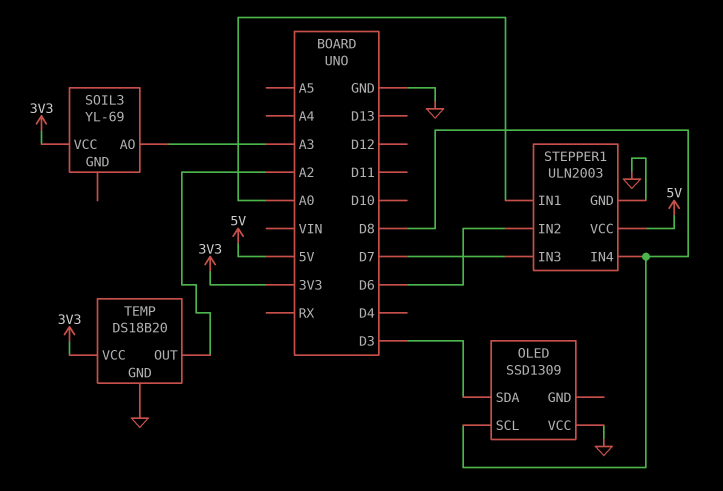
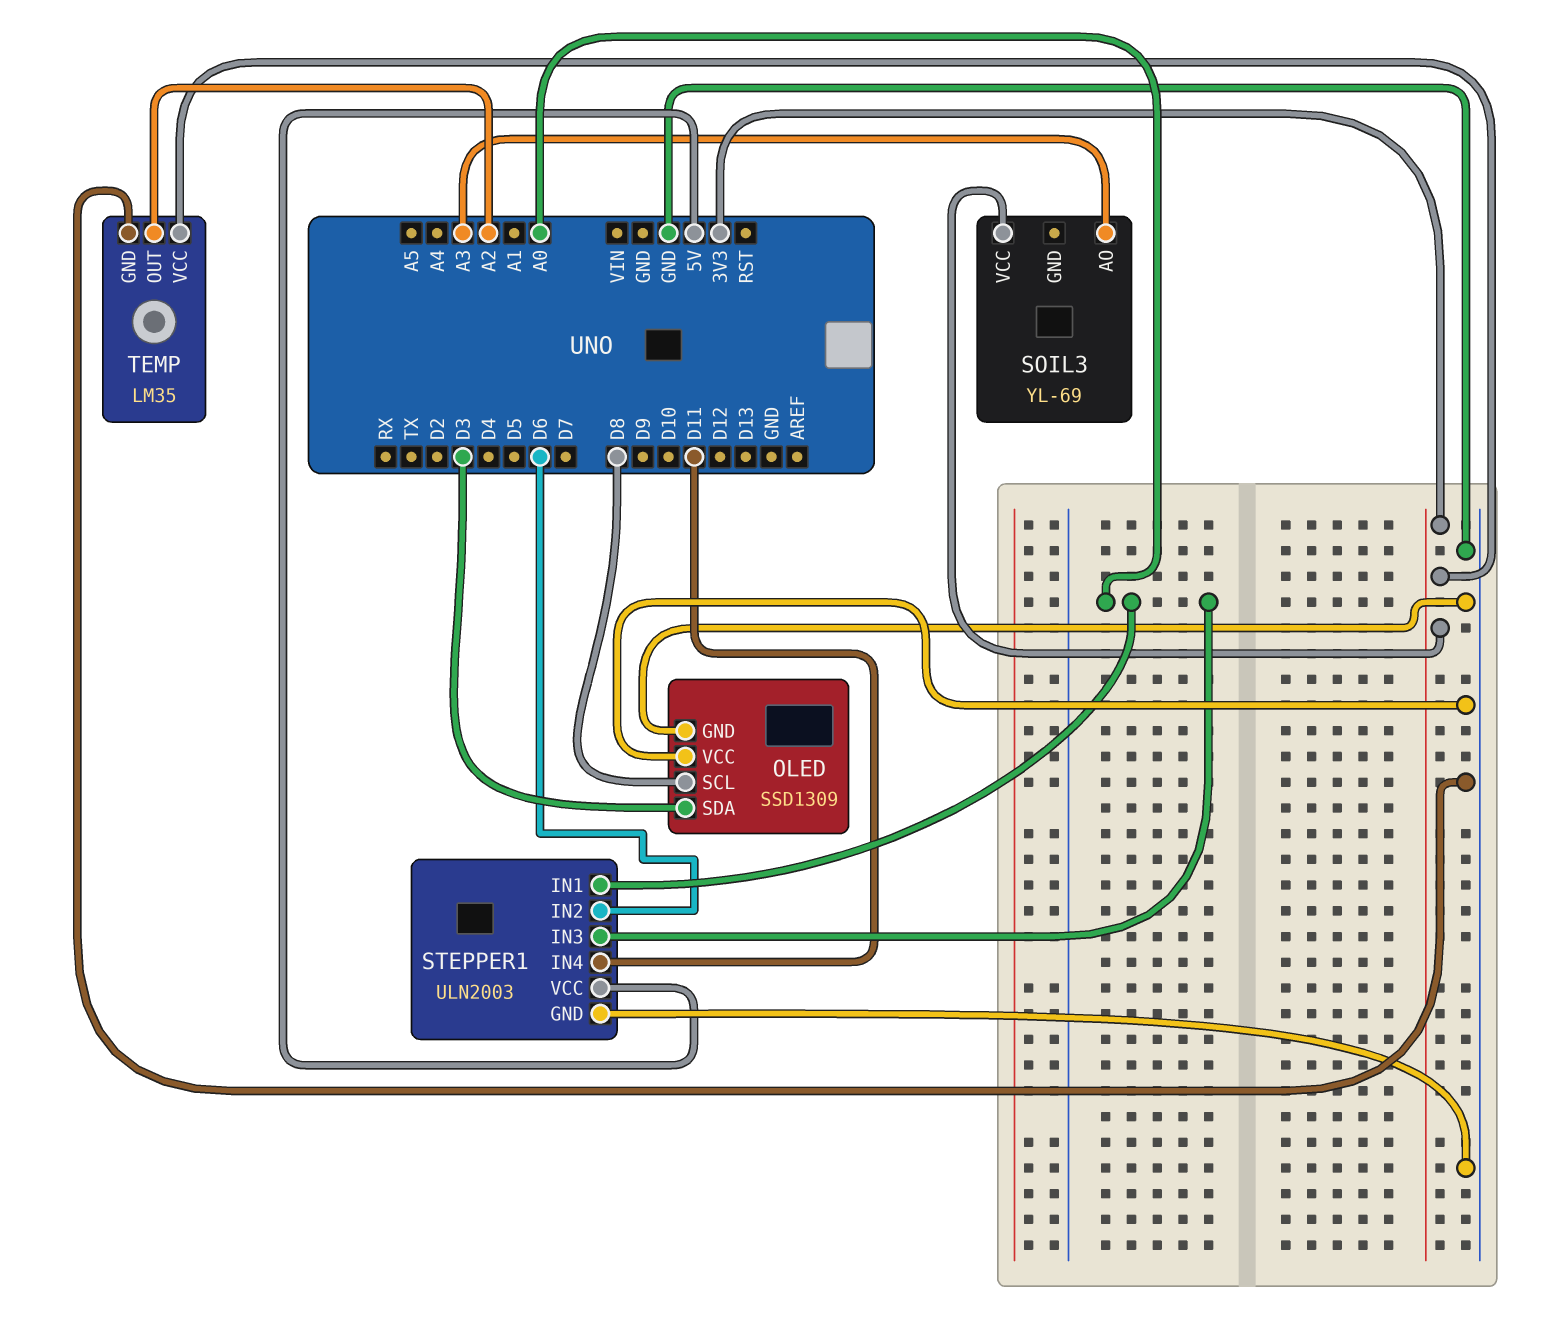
OLED pin GND: none -> GND
STEPPER1 pin IN3: D7 -> A0
STEPPER1 pin IN4: D8 -> D11
TEMP: DS18B20 -> LM35

